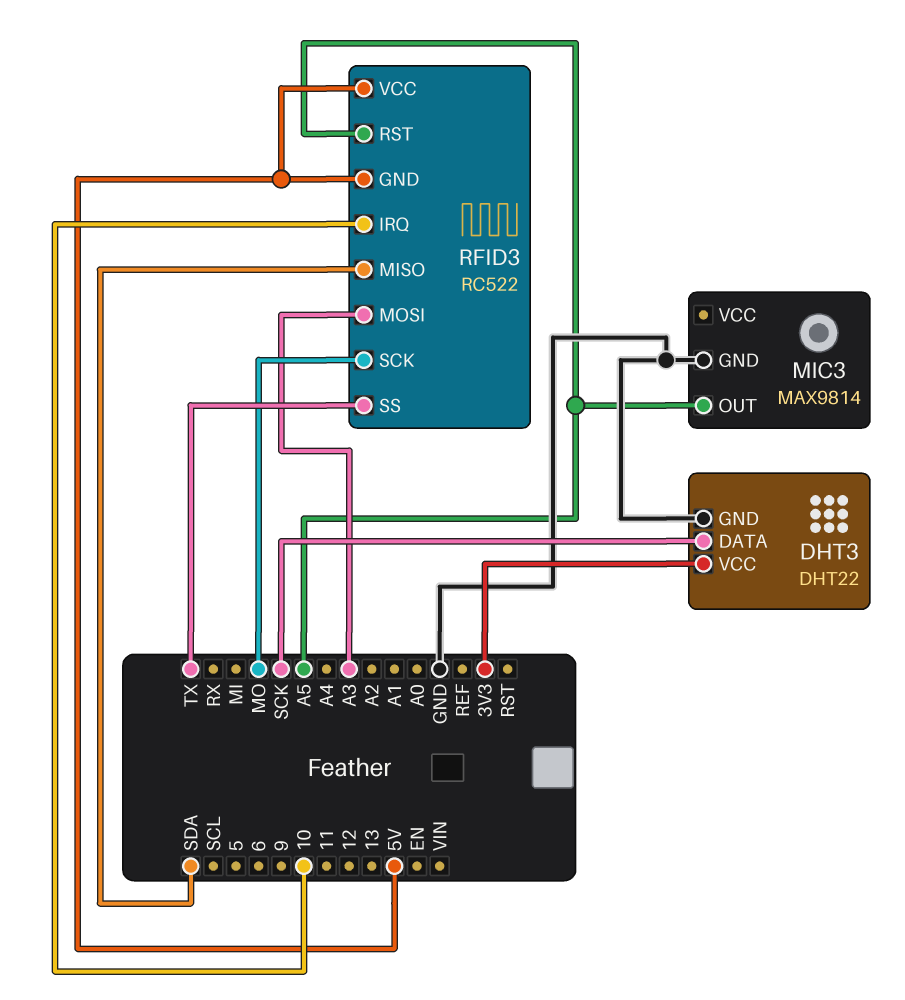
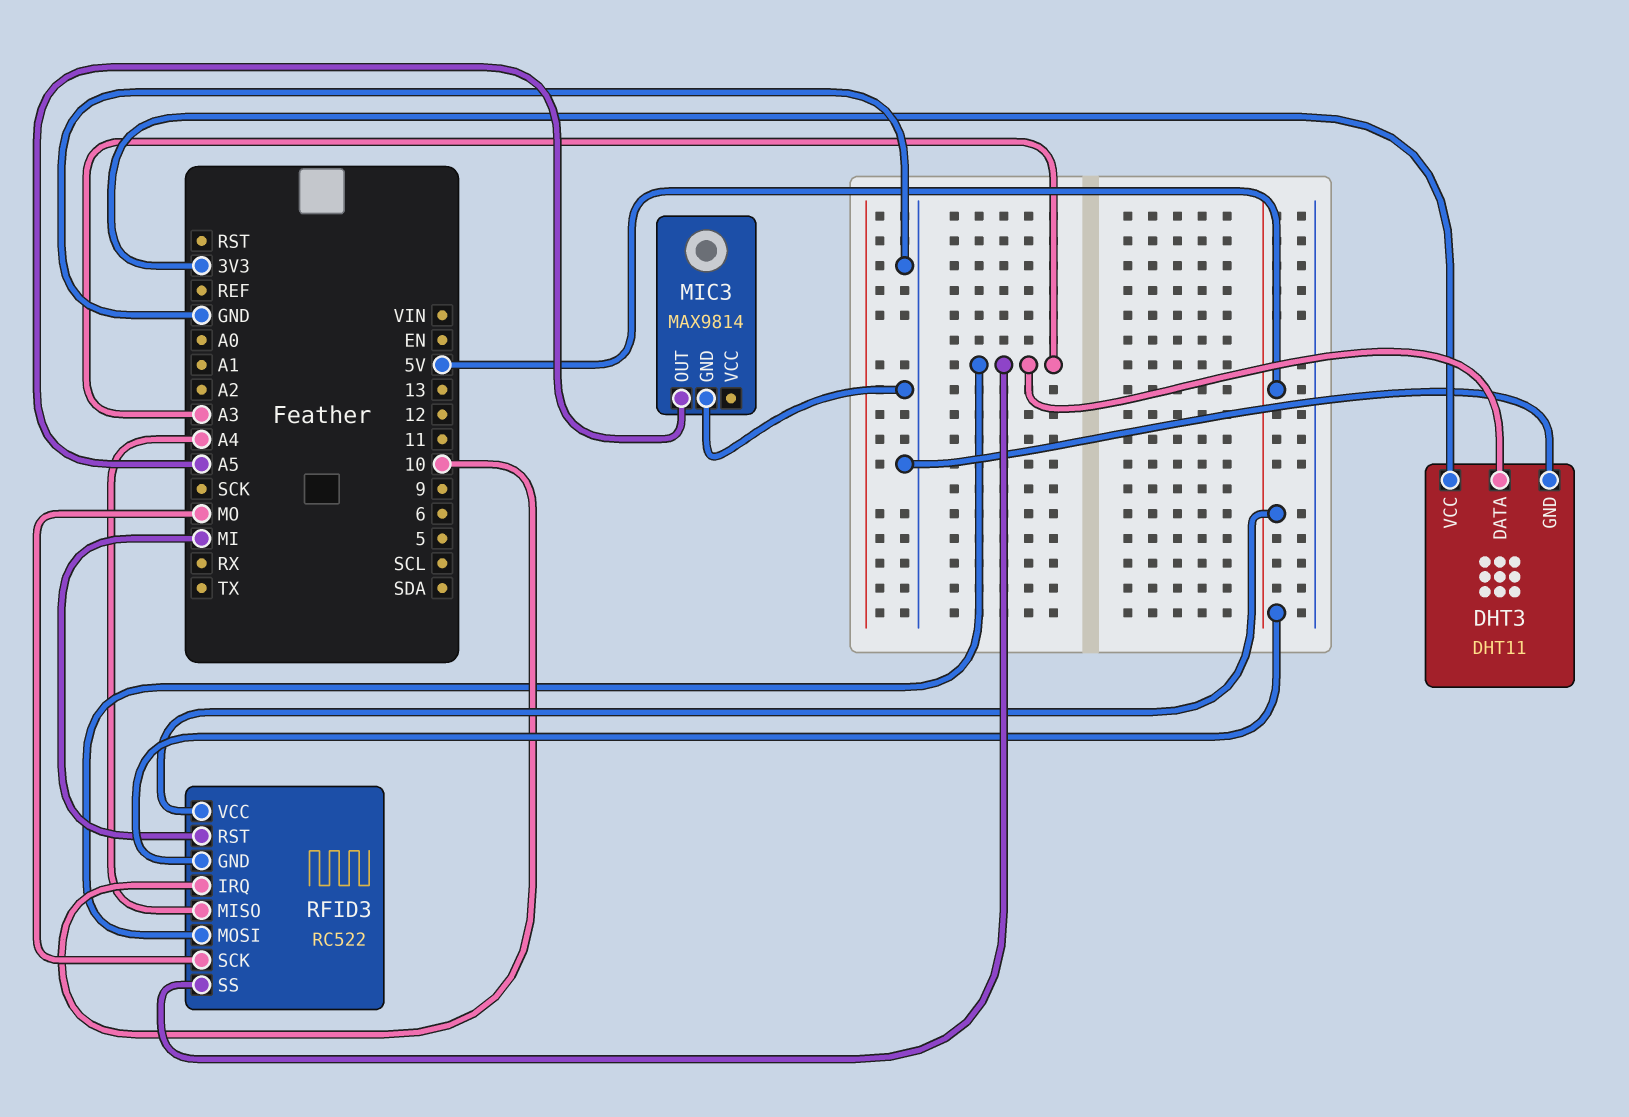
DHT3: DHT22 -> DHT11
DHT3 pin DATA: SCK -> A3
RFID3 pin MISO: SDA -> A4
RFID3 pin RST: A5 -> MI
RFID3 pin SS: TX -> A3

